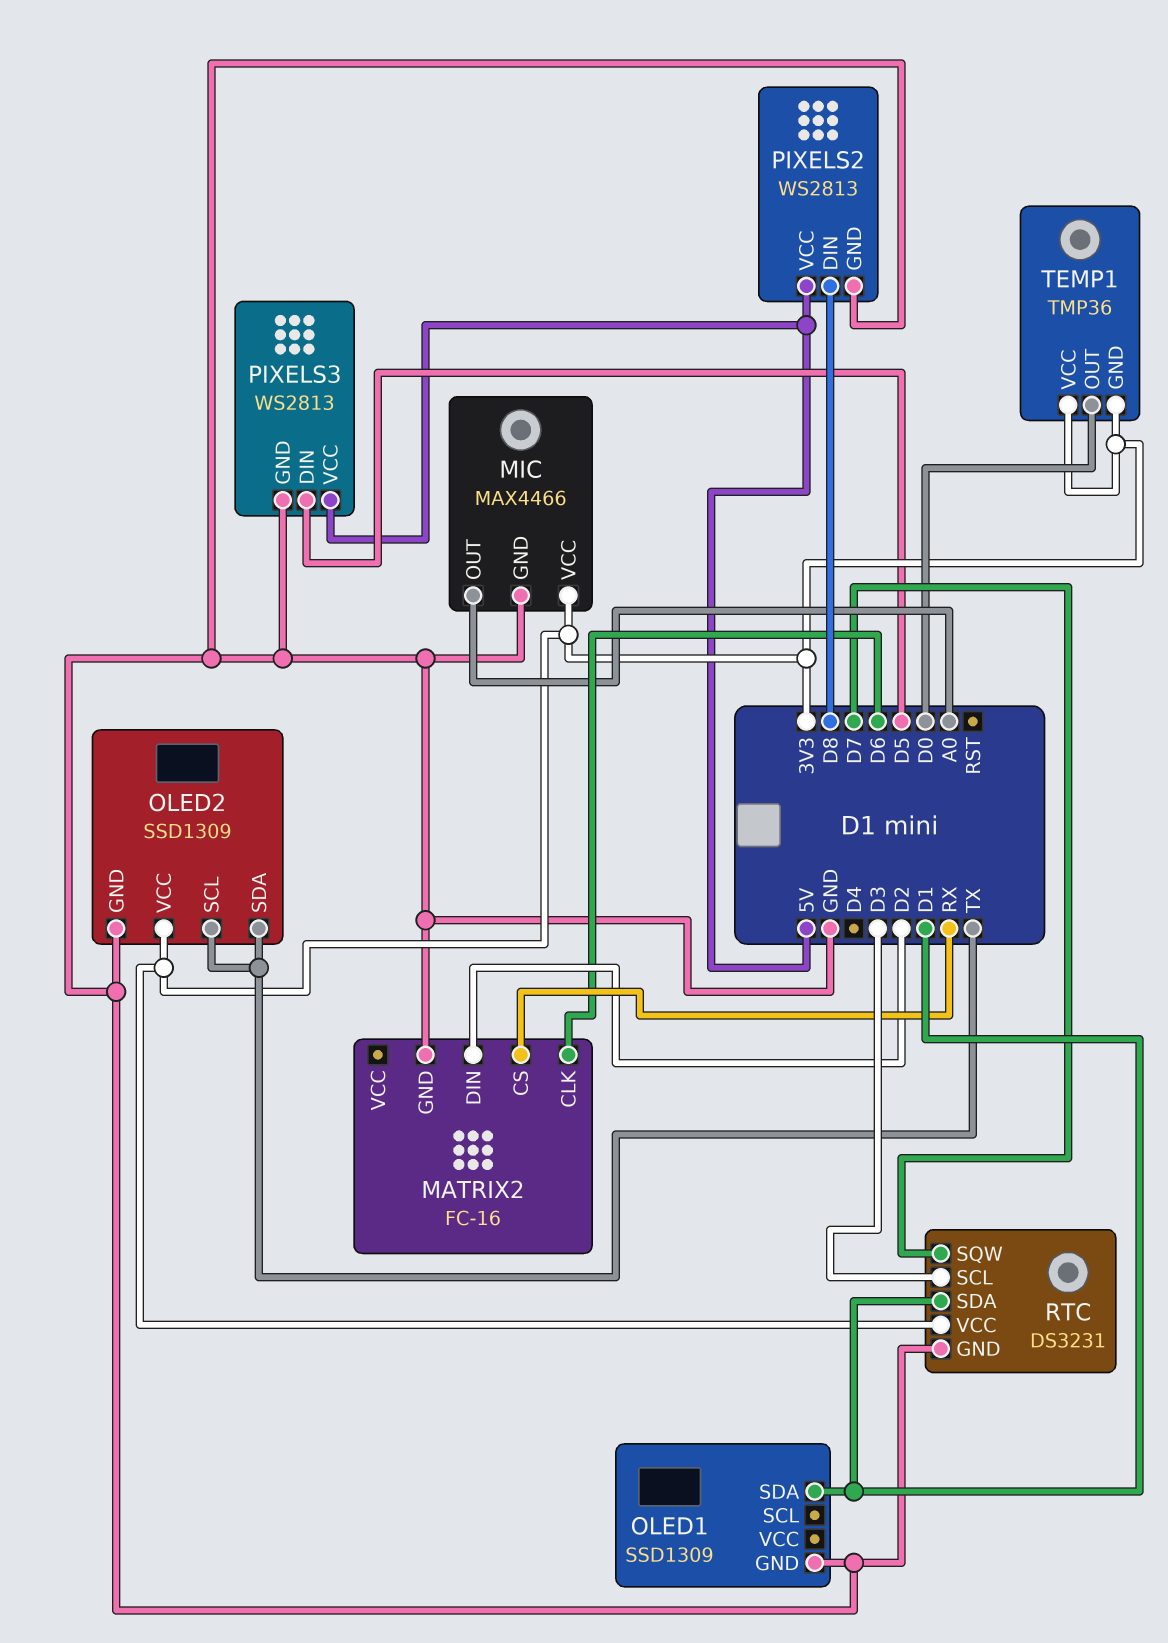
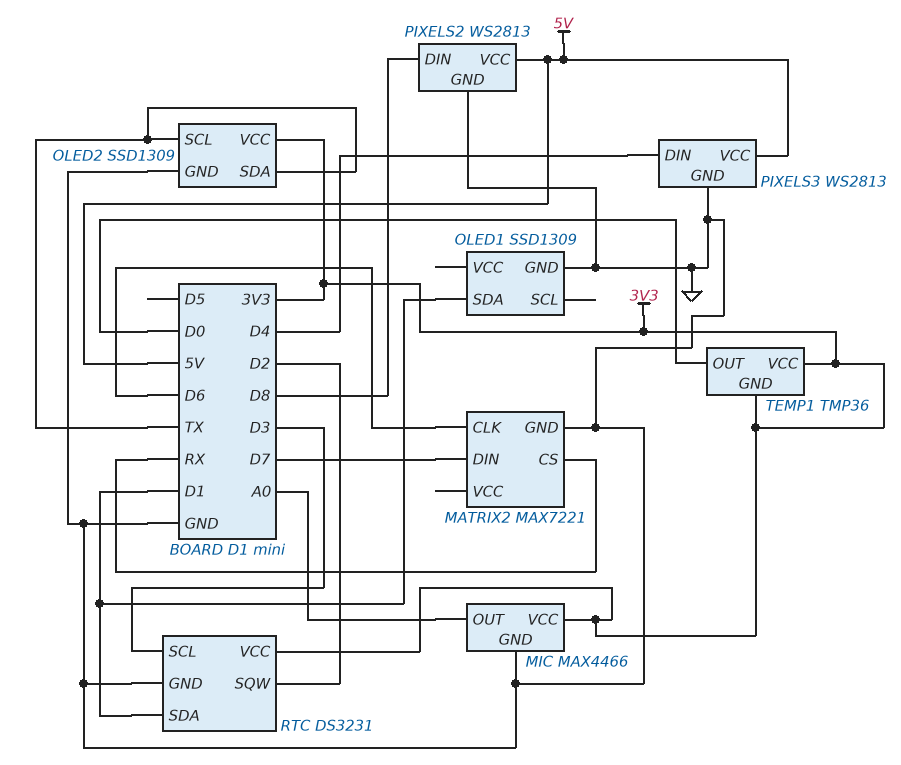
MATRIX2: FC-16 -> MAX7221
MATRIX2 pin DIN: D2 -> D7
PIXELS3 pin DIN: D5 -> D4
RTC pin SQW: D7 -> D2

